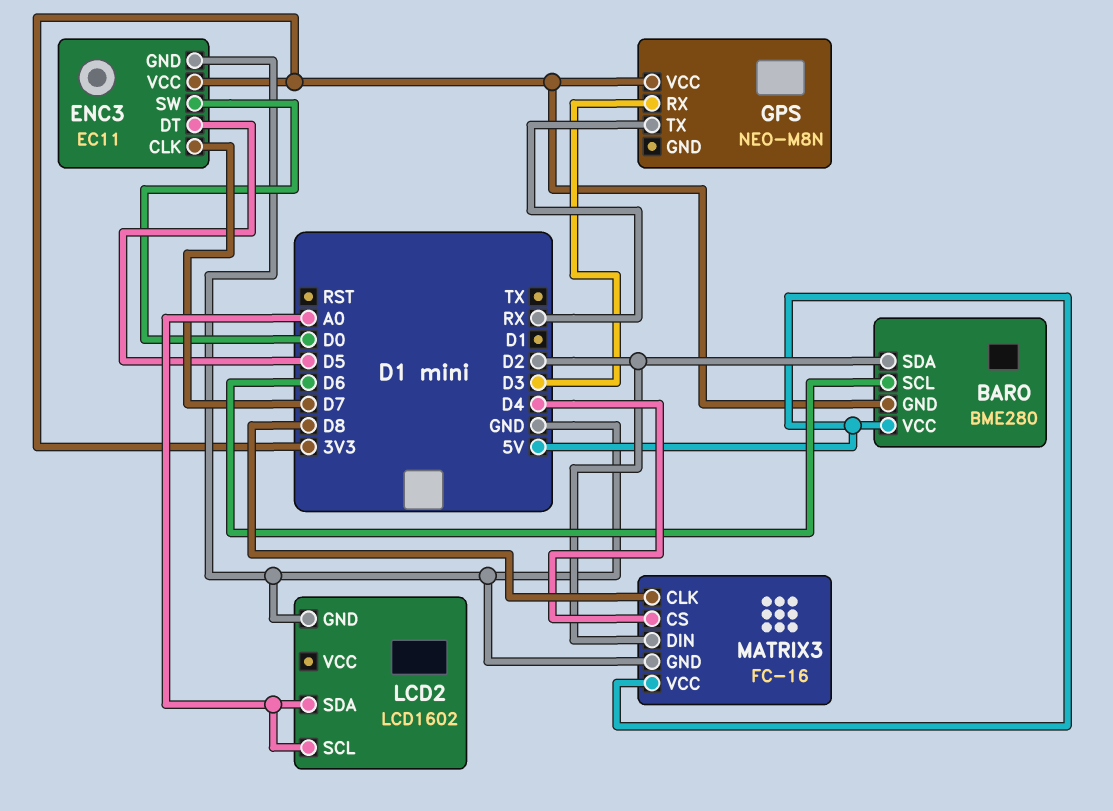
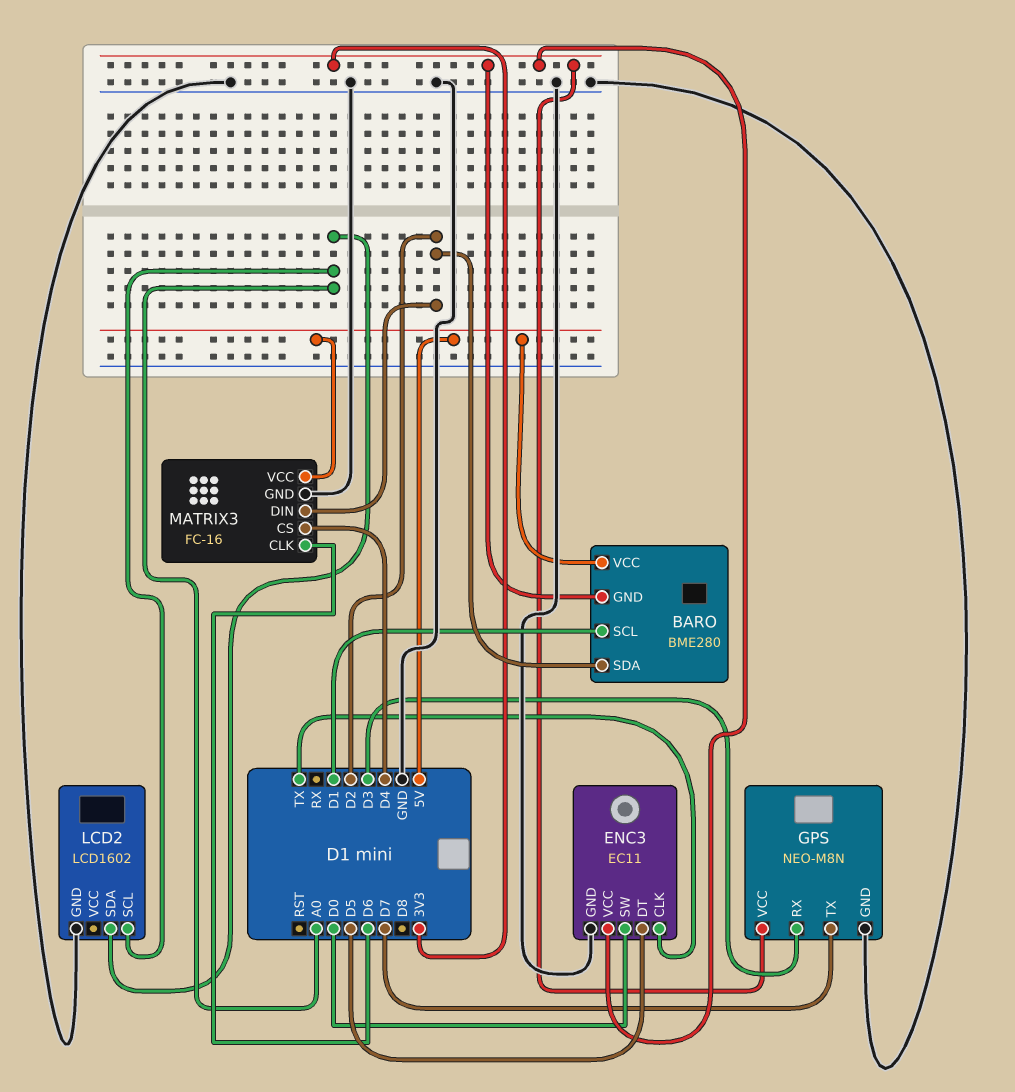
BARO pin SCL: D6 -> D1
ENC3 pin CLK: D7 -> TX
GPS pin GND: none -> GND
GPS pin TX: RX -> D7
MATRIX3 pin CLK: D8 -> D6

